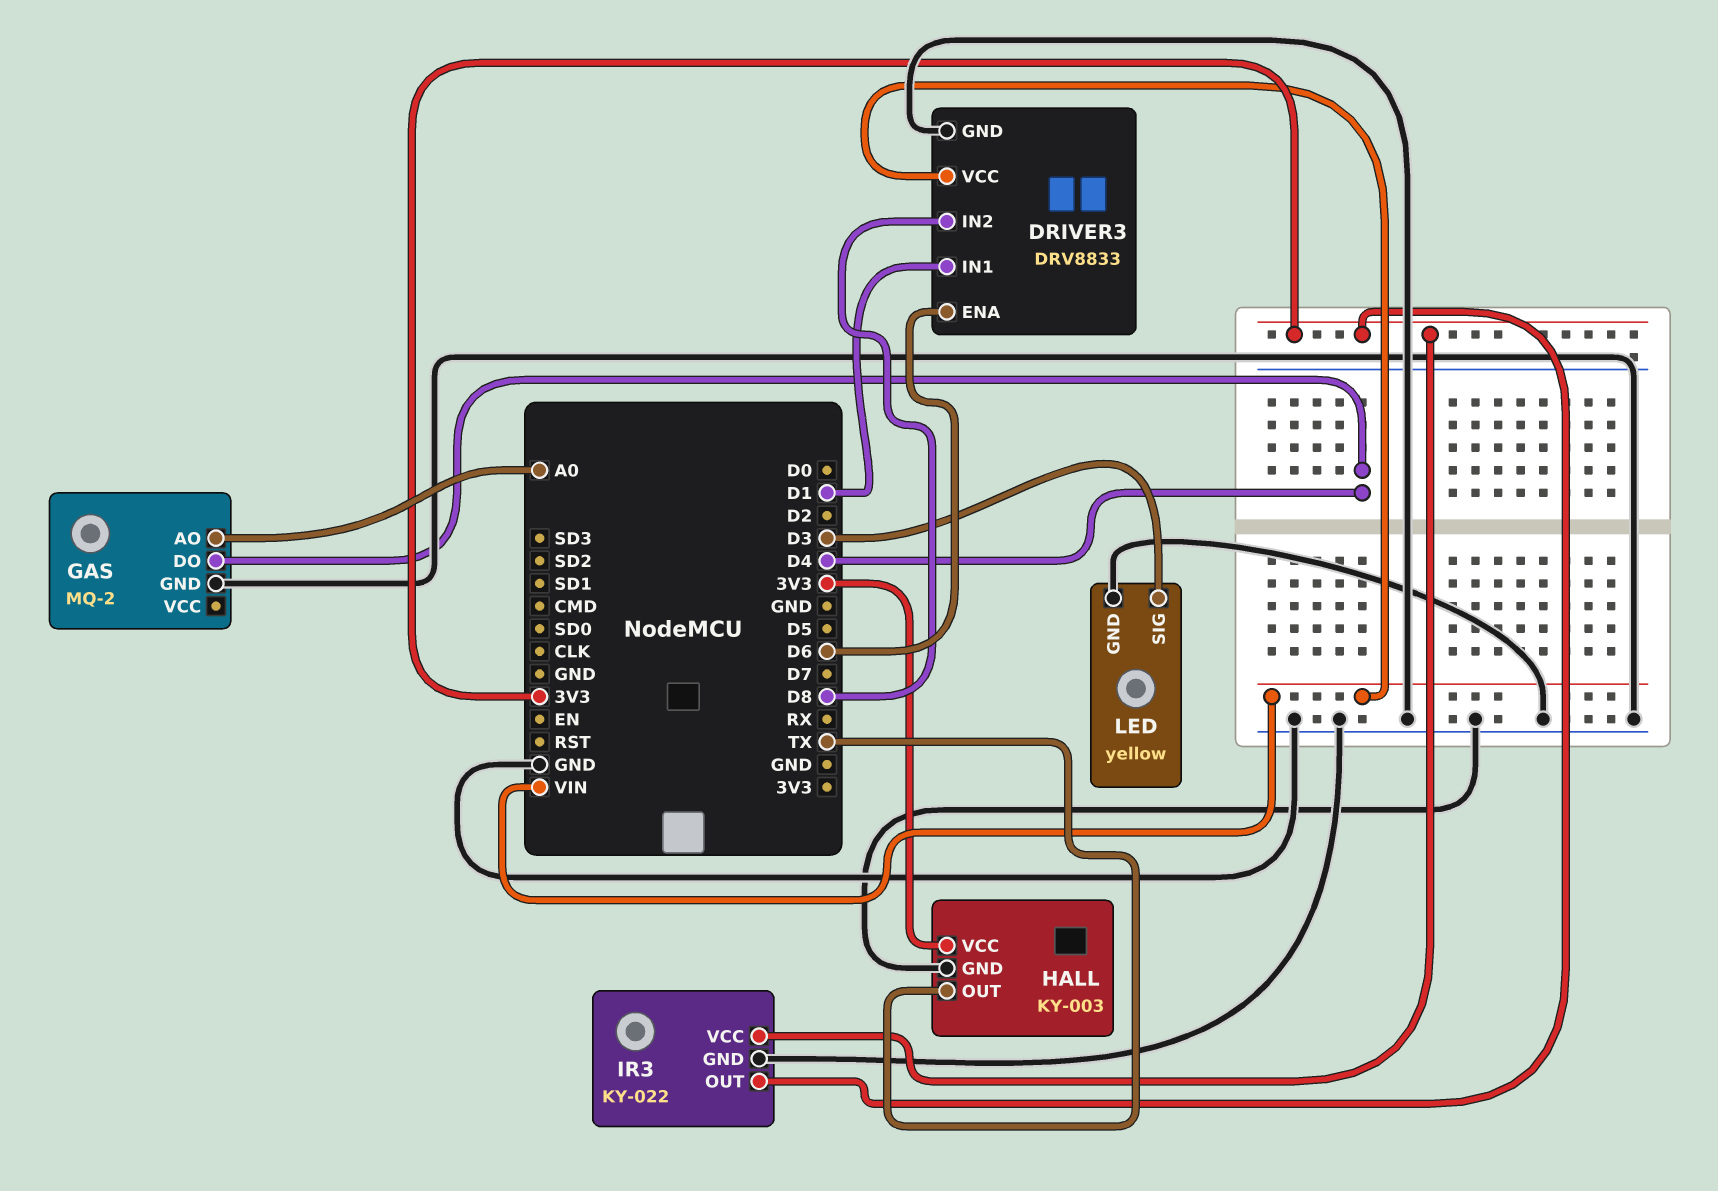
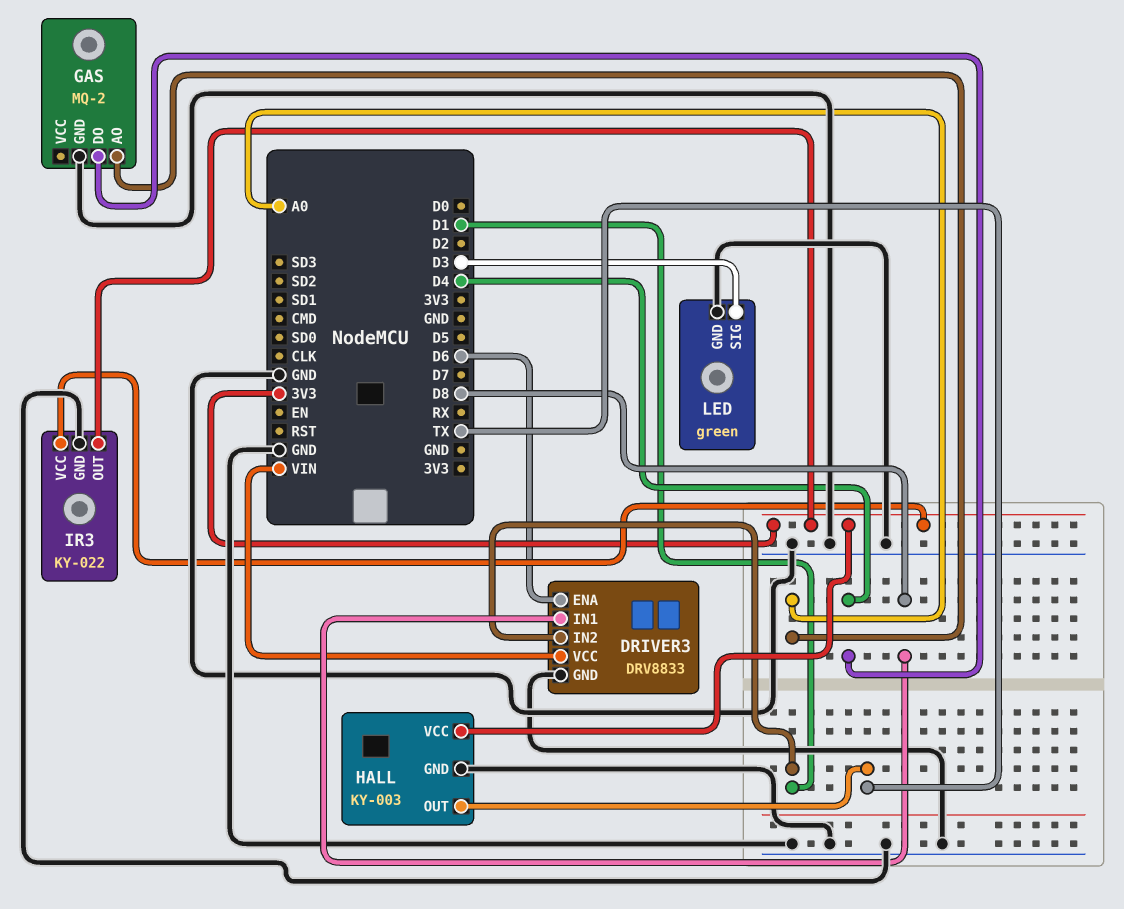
DRIVER3 pin IN1: D1 -> D8
DRIVER3 pin IN2: D8 -> D1
LED: yellow -> green

